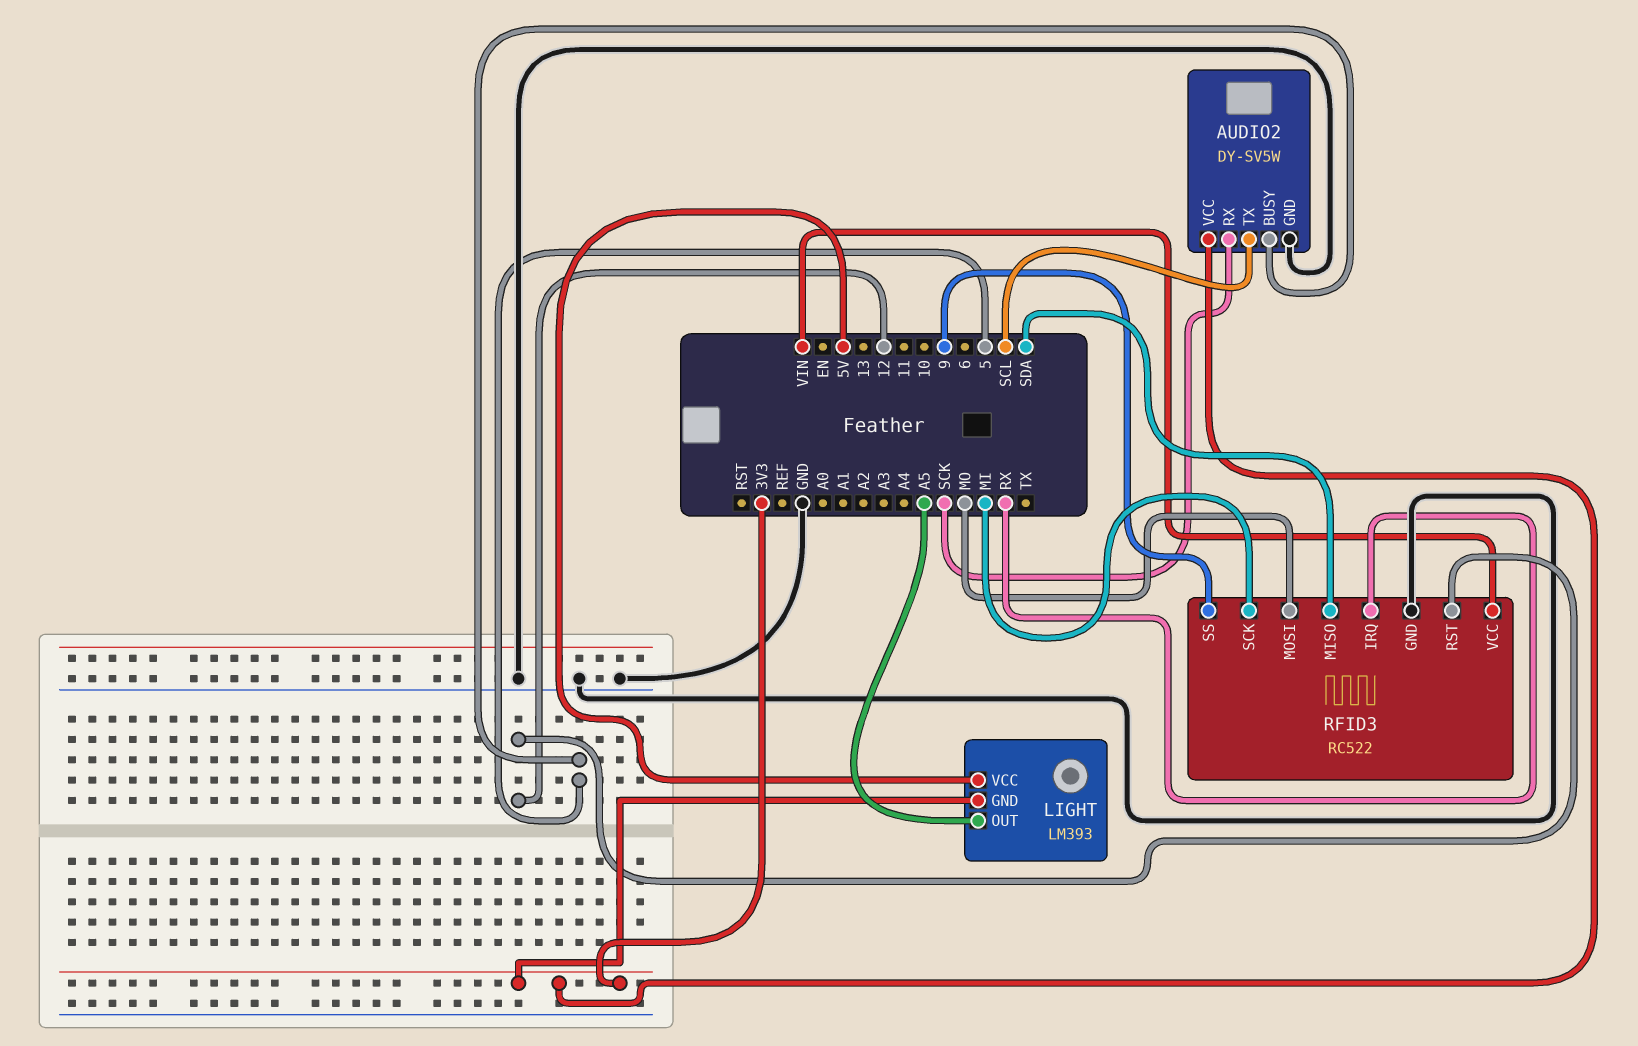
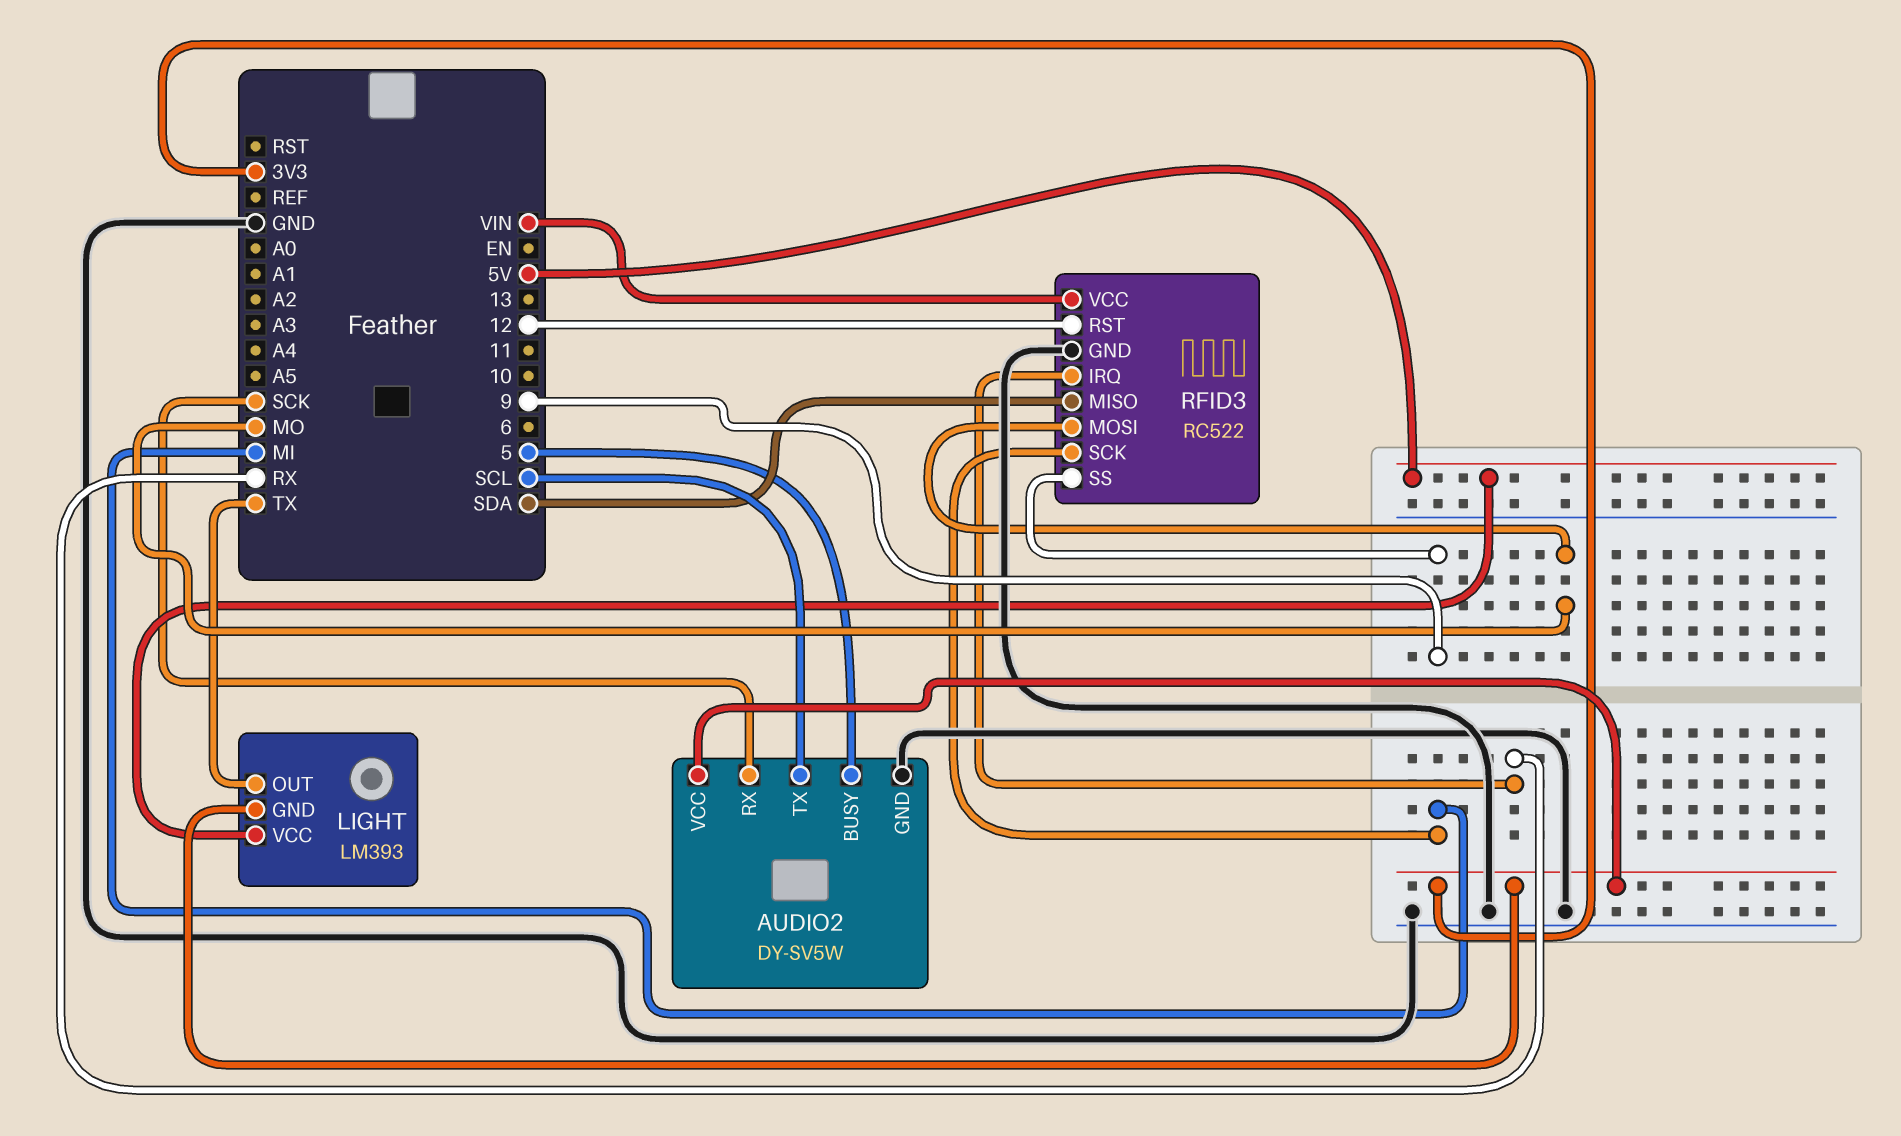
LIGHT pin OUT: A5 -> TX

